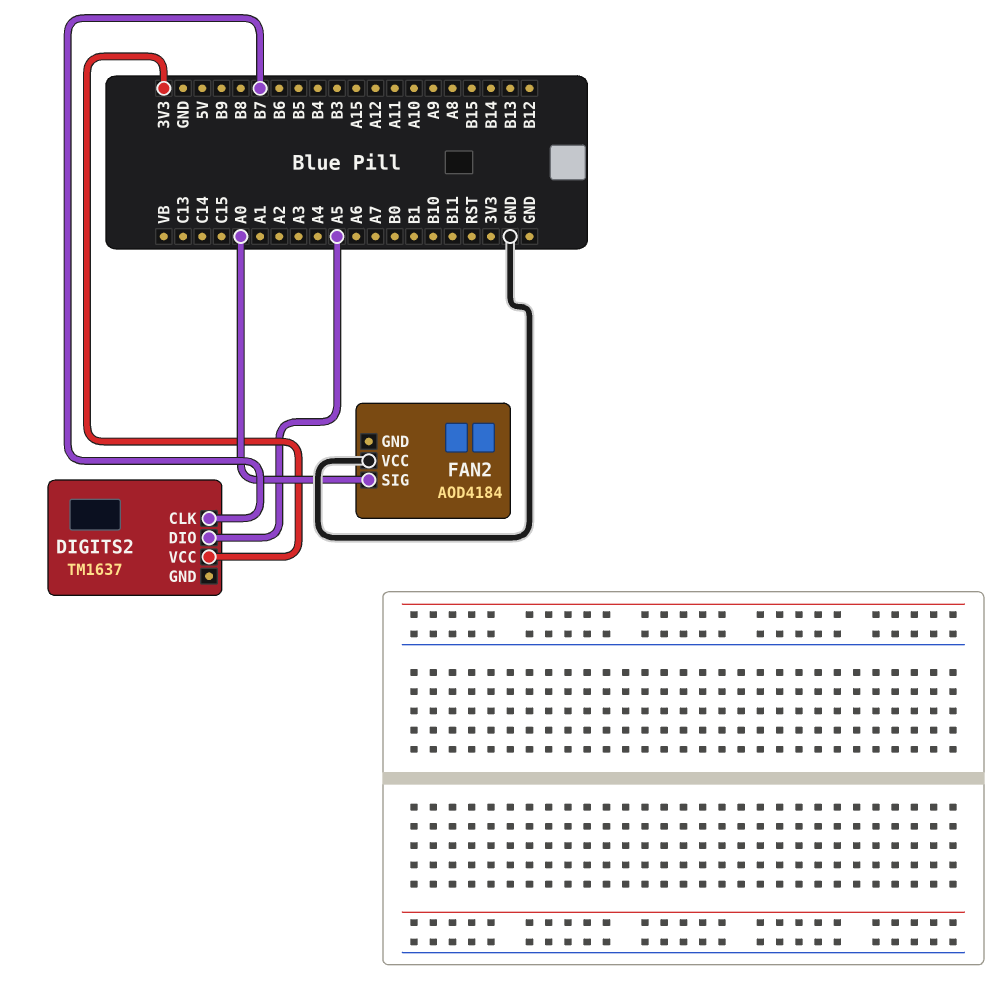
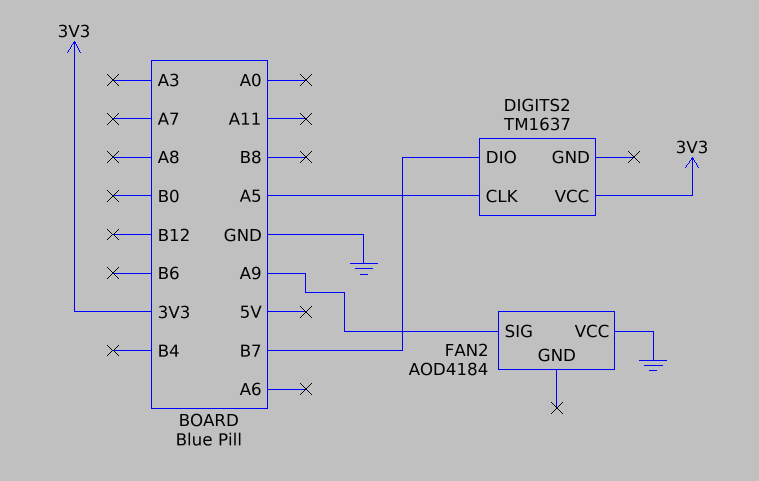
DIGITS2 pin CLK: B7 -> A5
DIGITS2 pin DIO: A5 -> B7
FAN2 pin SIG: A0 -> A9

